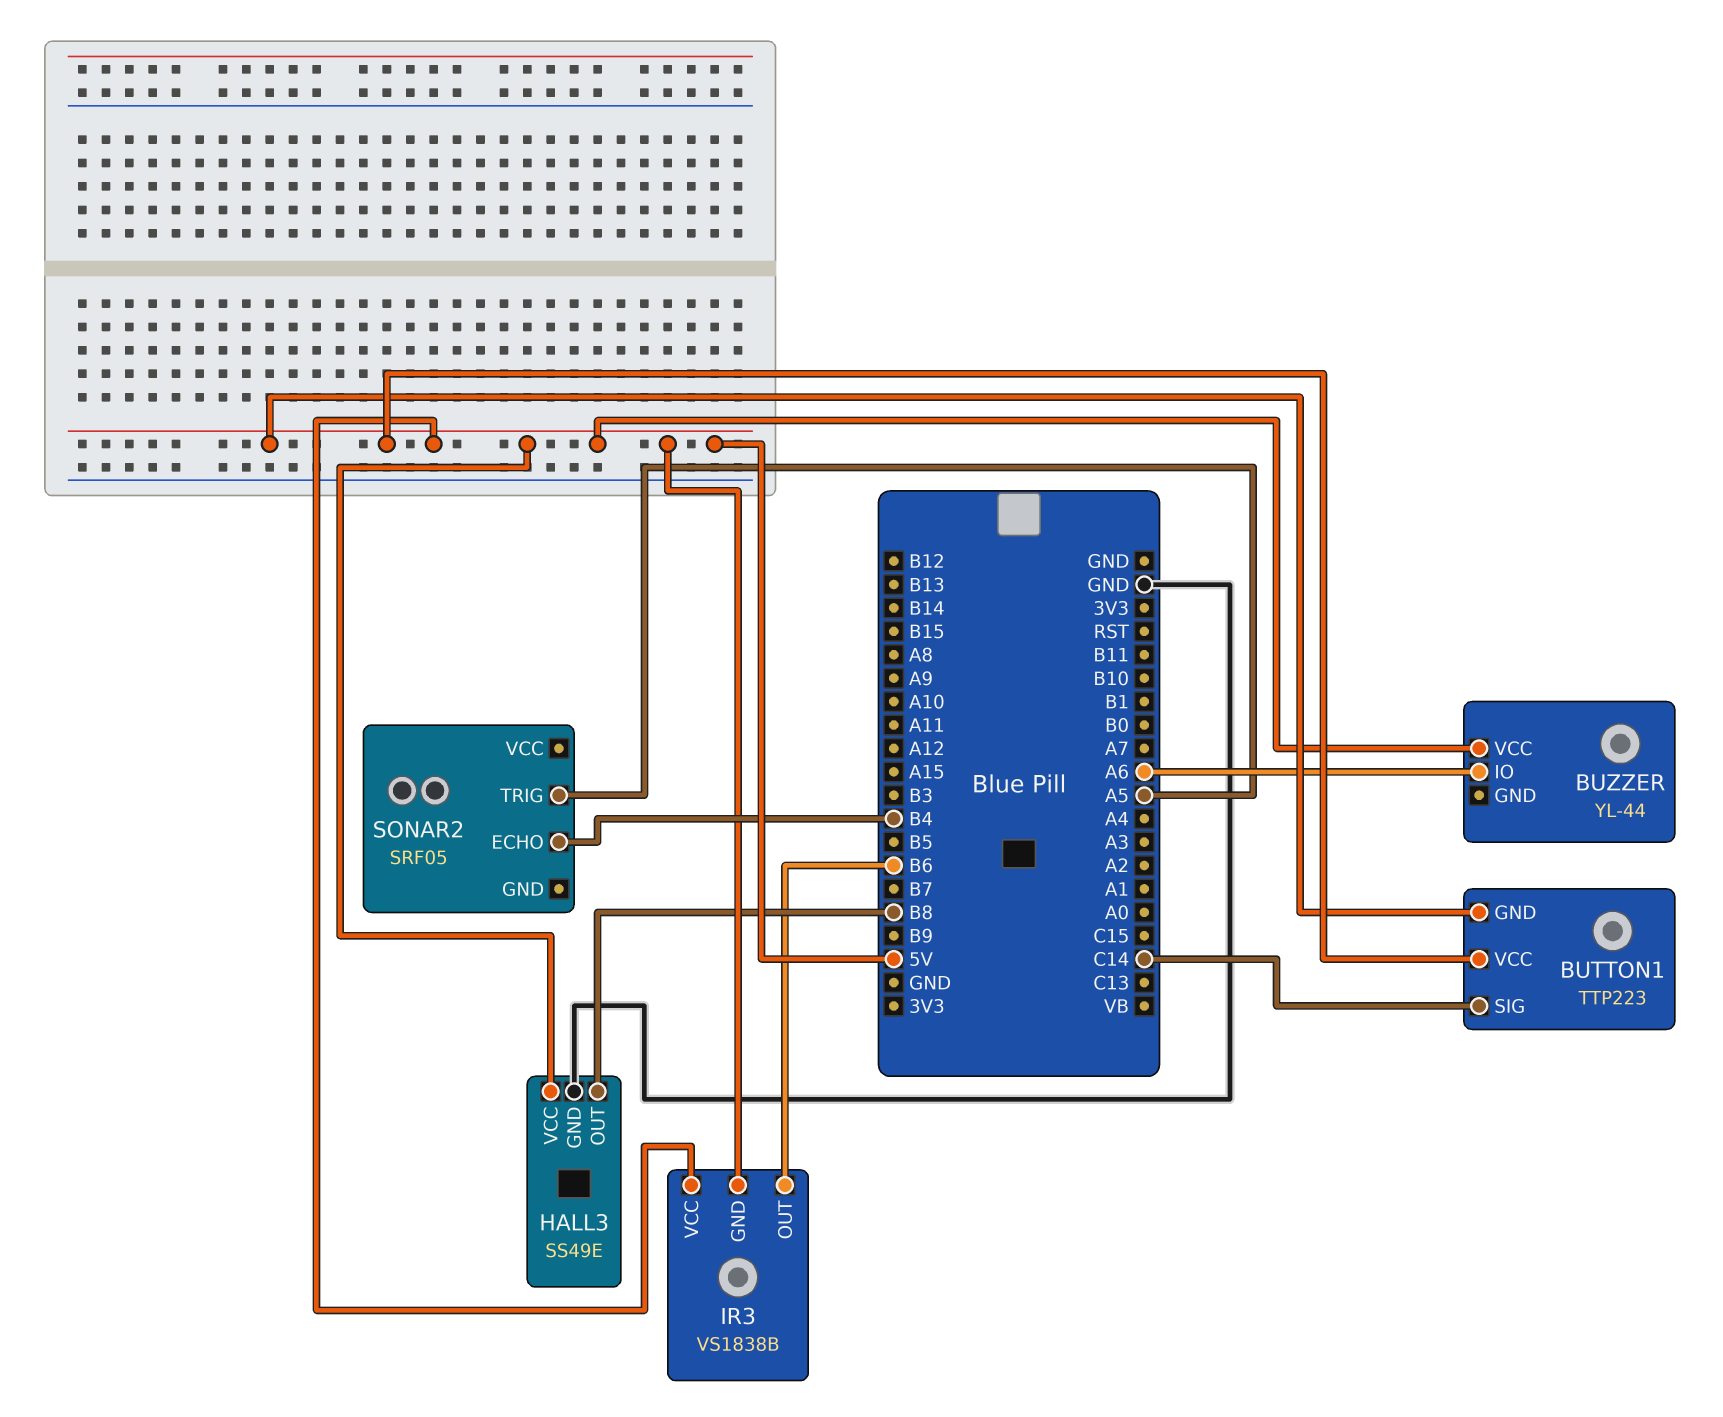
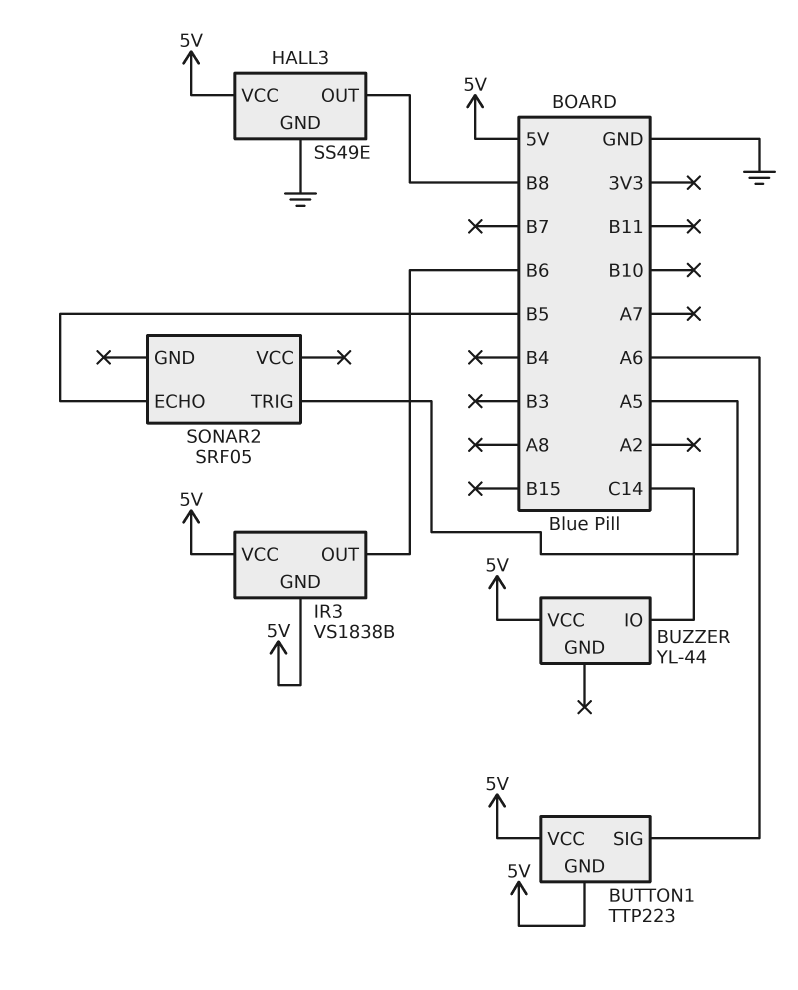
BUTTON1 pin SIG: C14 -> A6
BUZZER pin IO: A6 -> C14
SONAR2 pin ECHO: B4 -> B5

